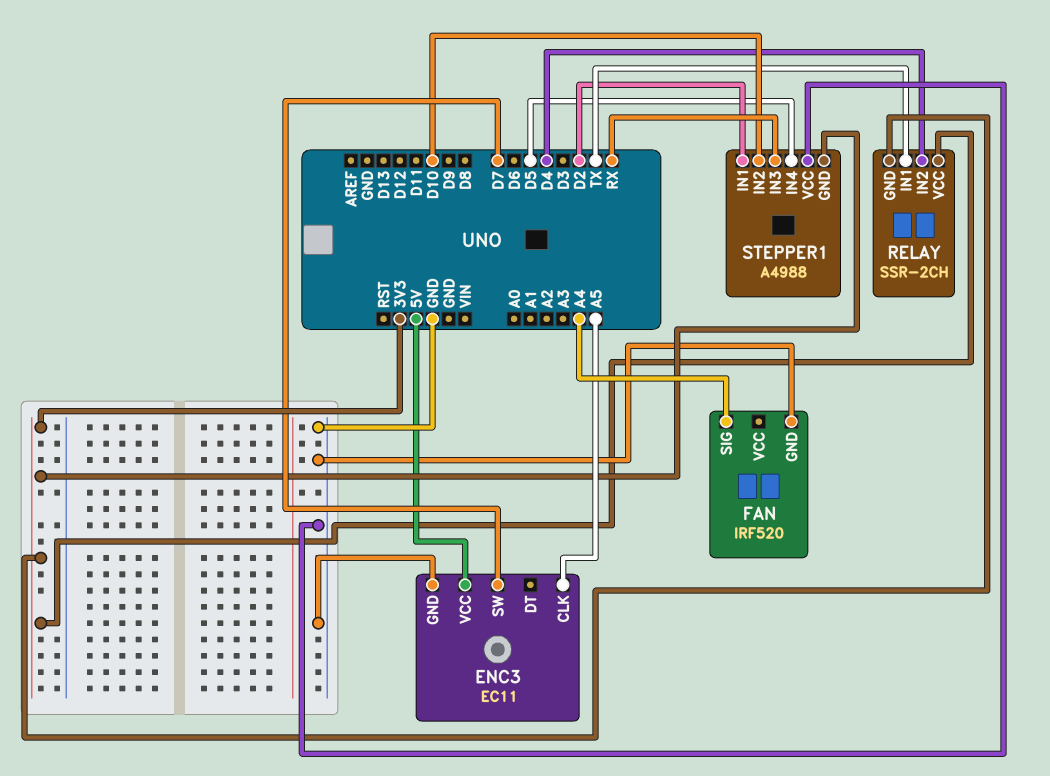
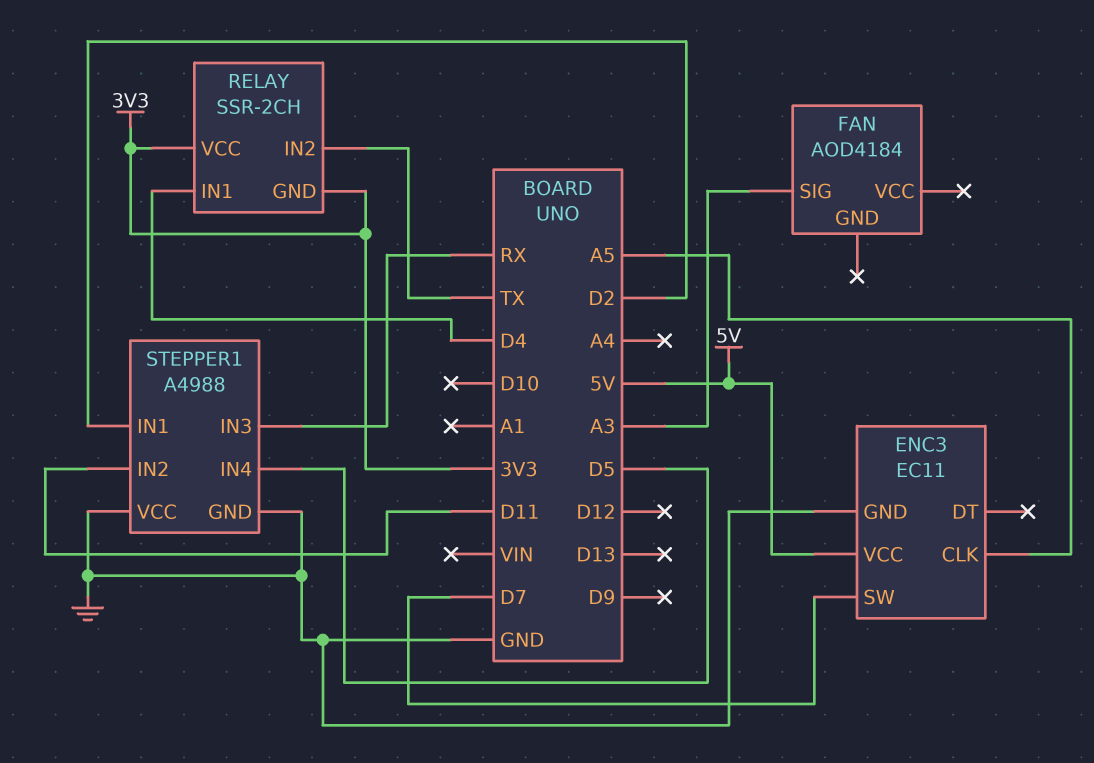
FAN: IRF520 -> AOD4184
FAN pin GND: GND -> none
FAN pin SIG: A4 -> A3
RELAY pin IN1: TX -> D4
RELAY pin IN2: D4 -> TX
STEPPER1 pin GND: 3V3 -> GND
STEPPER1 pin IN2: D10 -> D11

